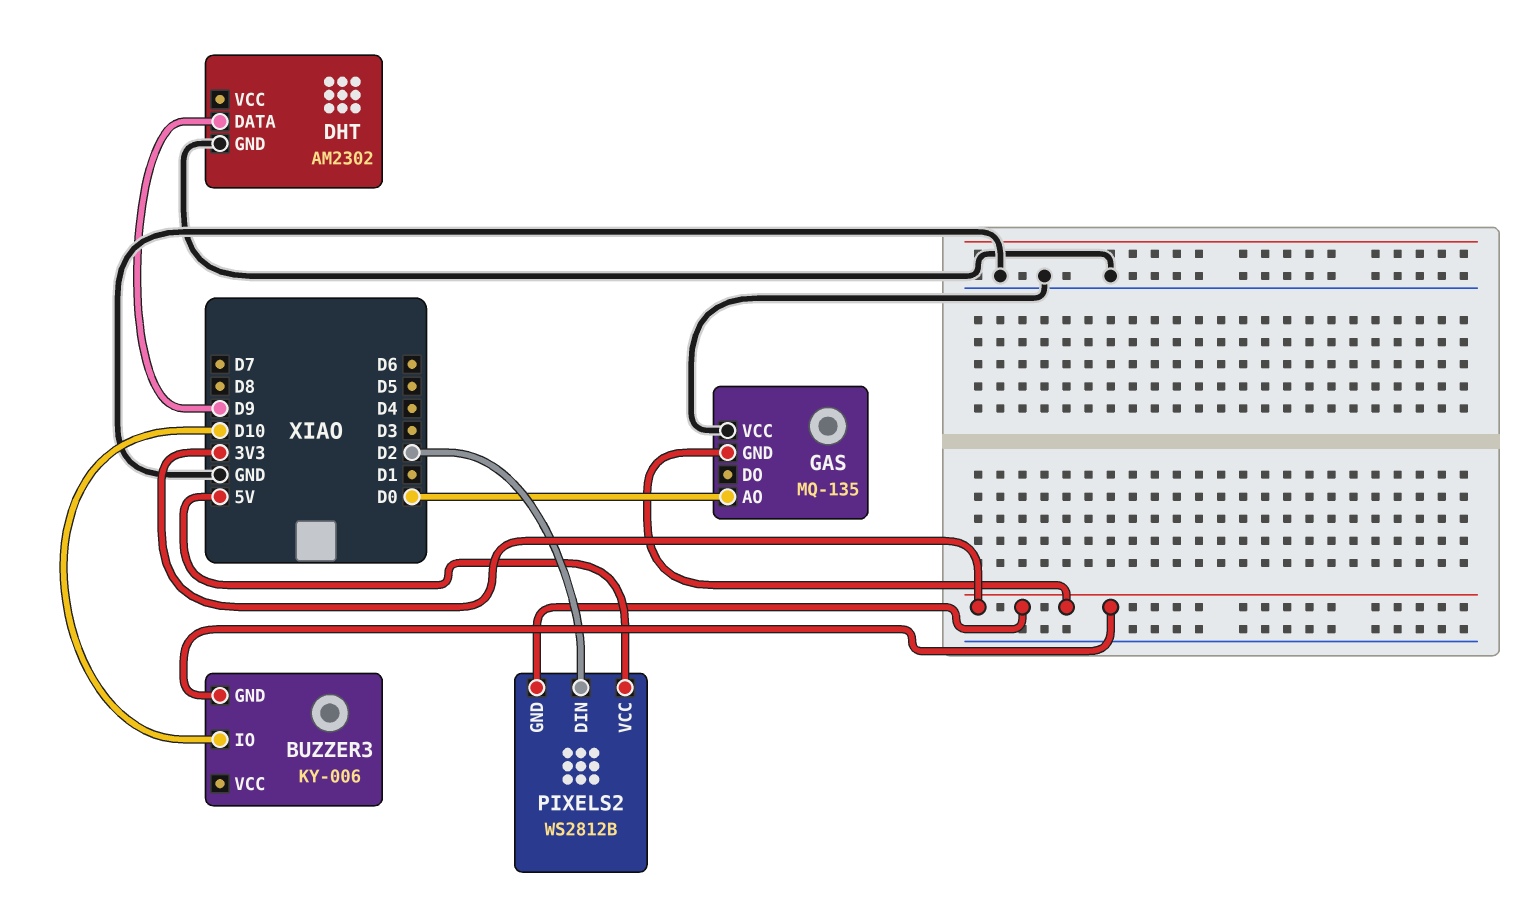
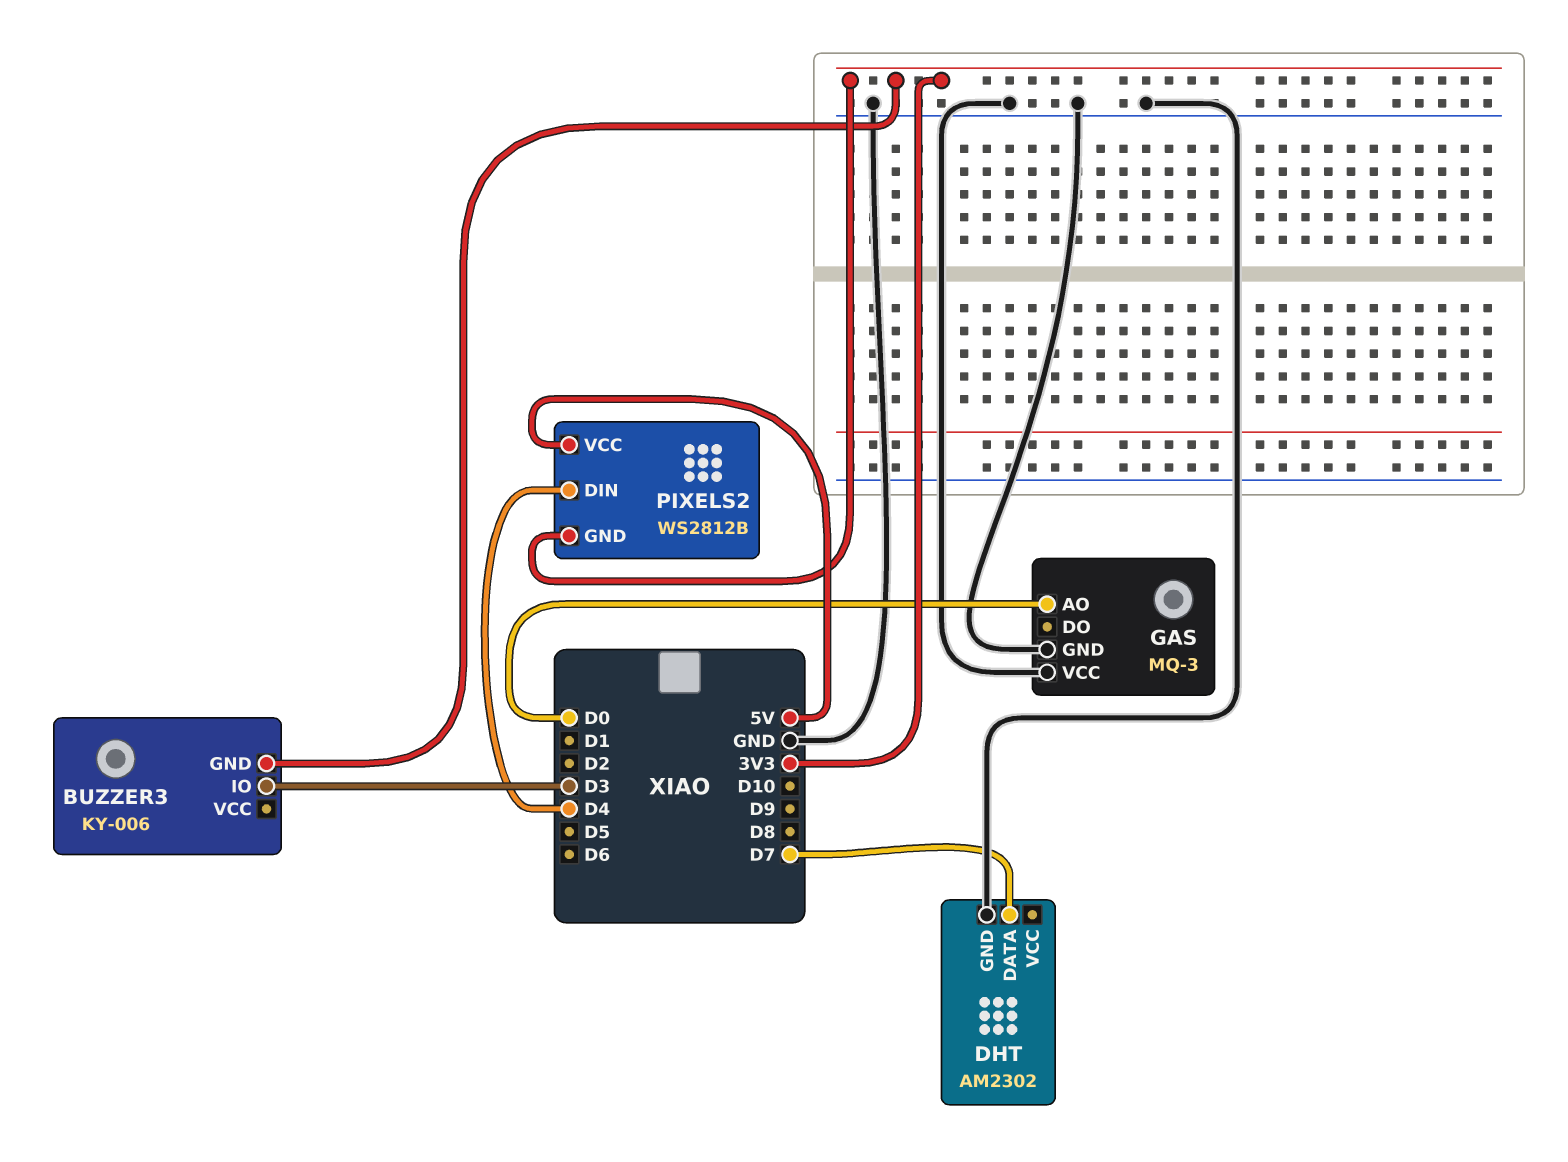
BUZZER3 pin IO: D10 -> D3
DHT pin DATA: D9 -> D7
GAS: MQ-135 -> MQ-3
GAS pin GND: 3V3 -> GND
PIXELS2 pin DIN: D2 -> D4

